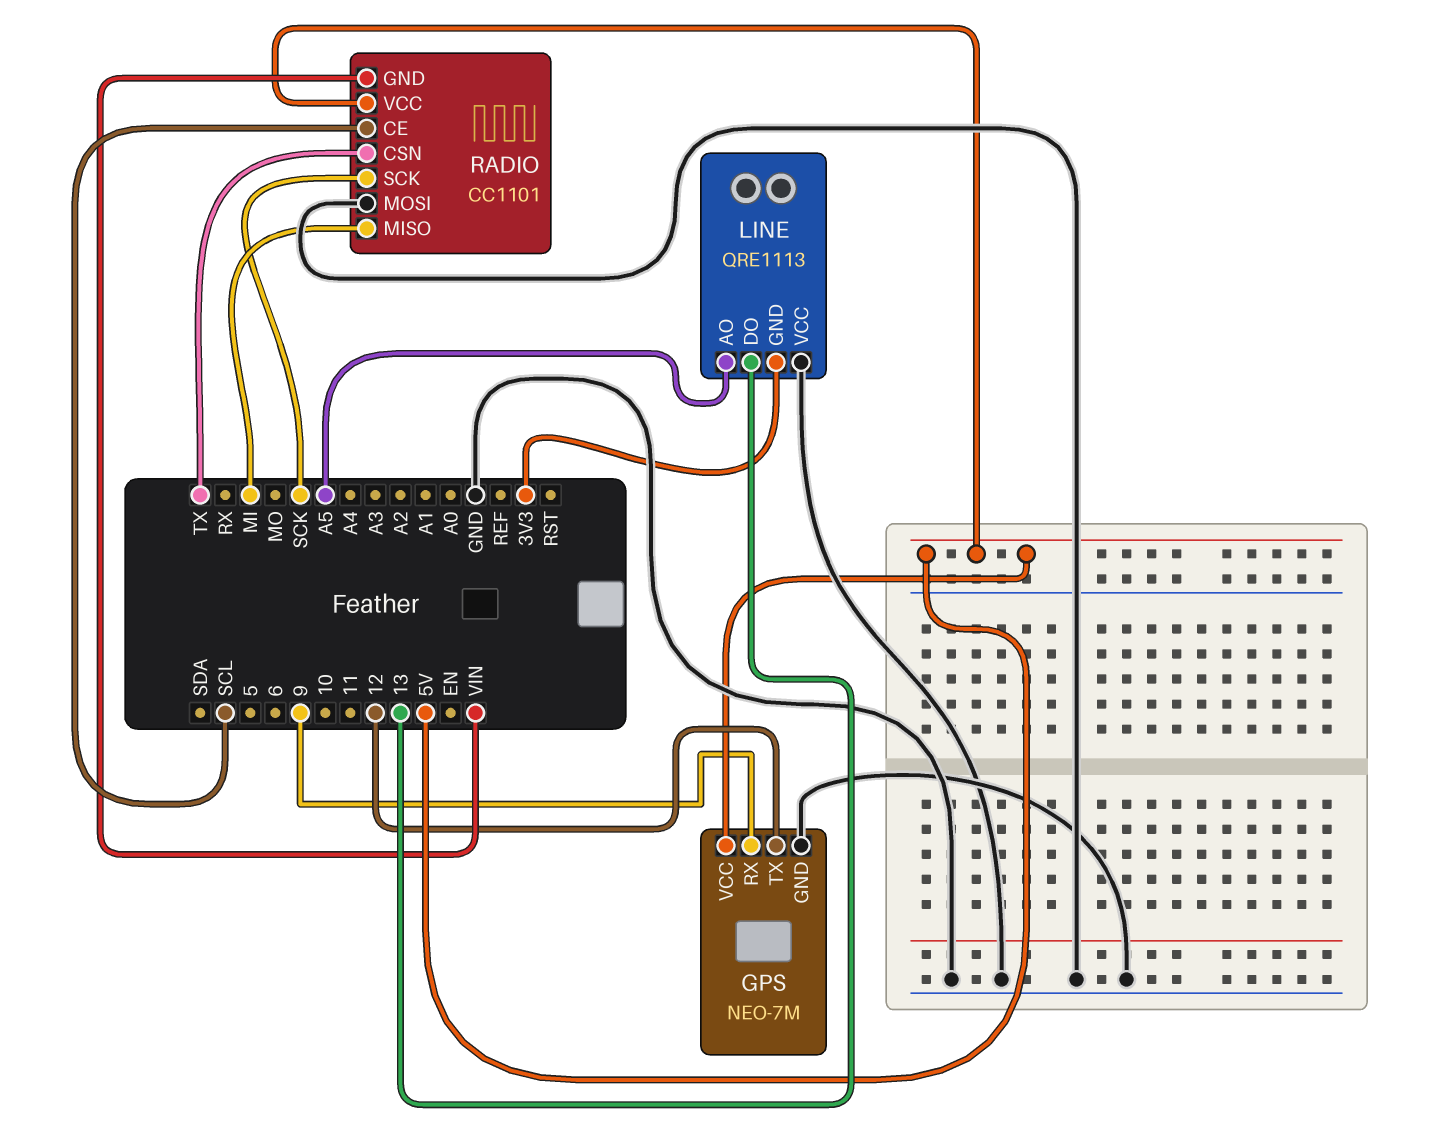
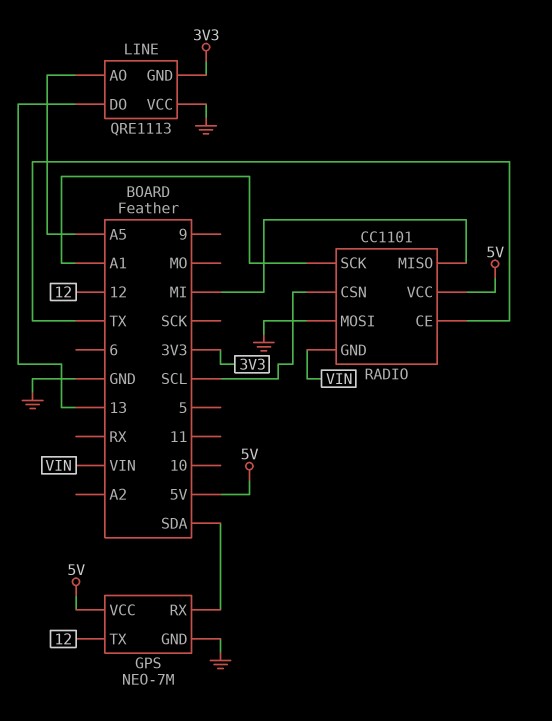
GPS pin RX: 9 -> SDA
RADIO pin CE: SCL -> TX
RADIO pin CSN: TX -> SCL
RADIO pin SCK: SCK -> A1

